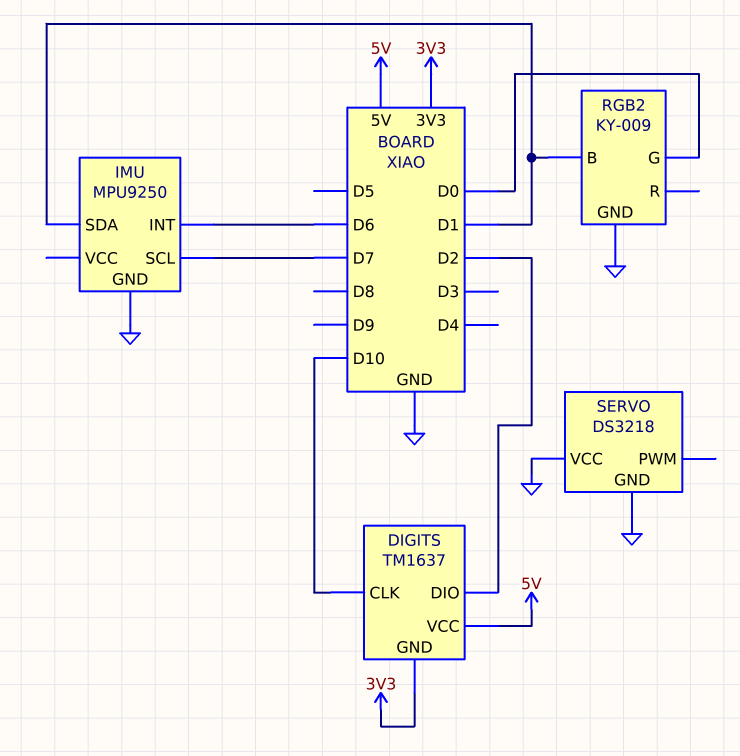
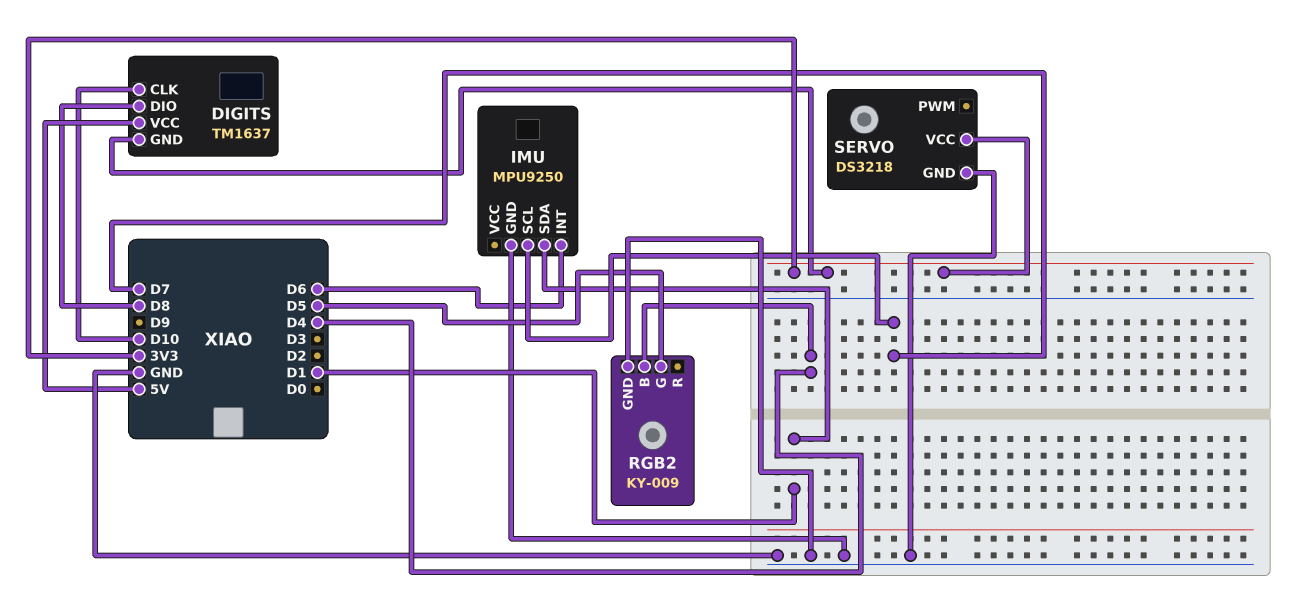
DIGITS pin DIO: D2 -> D8
RGB2 pin B: D1 -> D4
RGB2 pin G: D0 -> D5
SERVO pin VCC: GND -> 3V3

